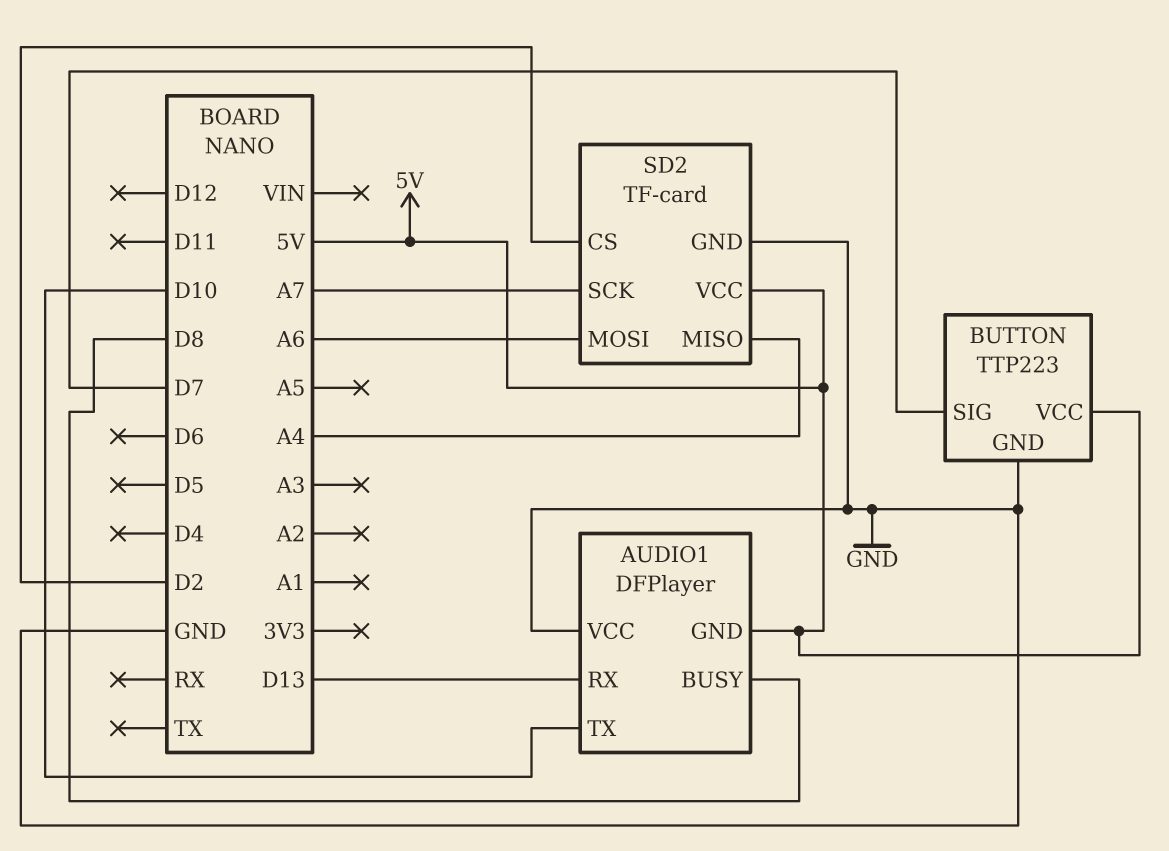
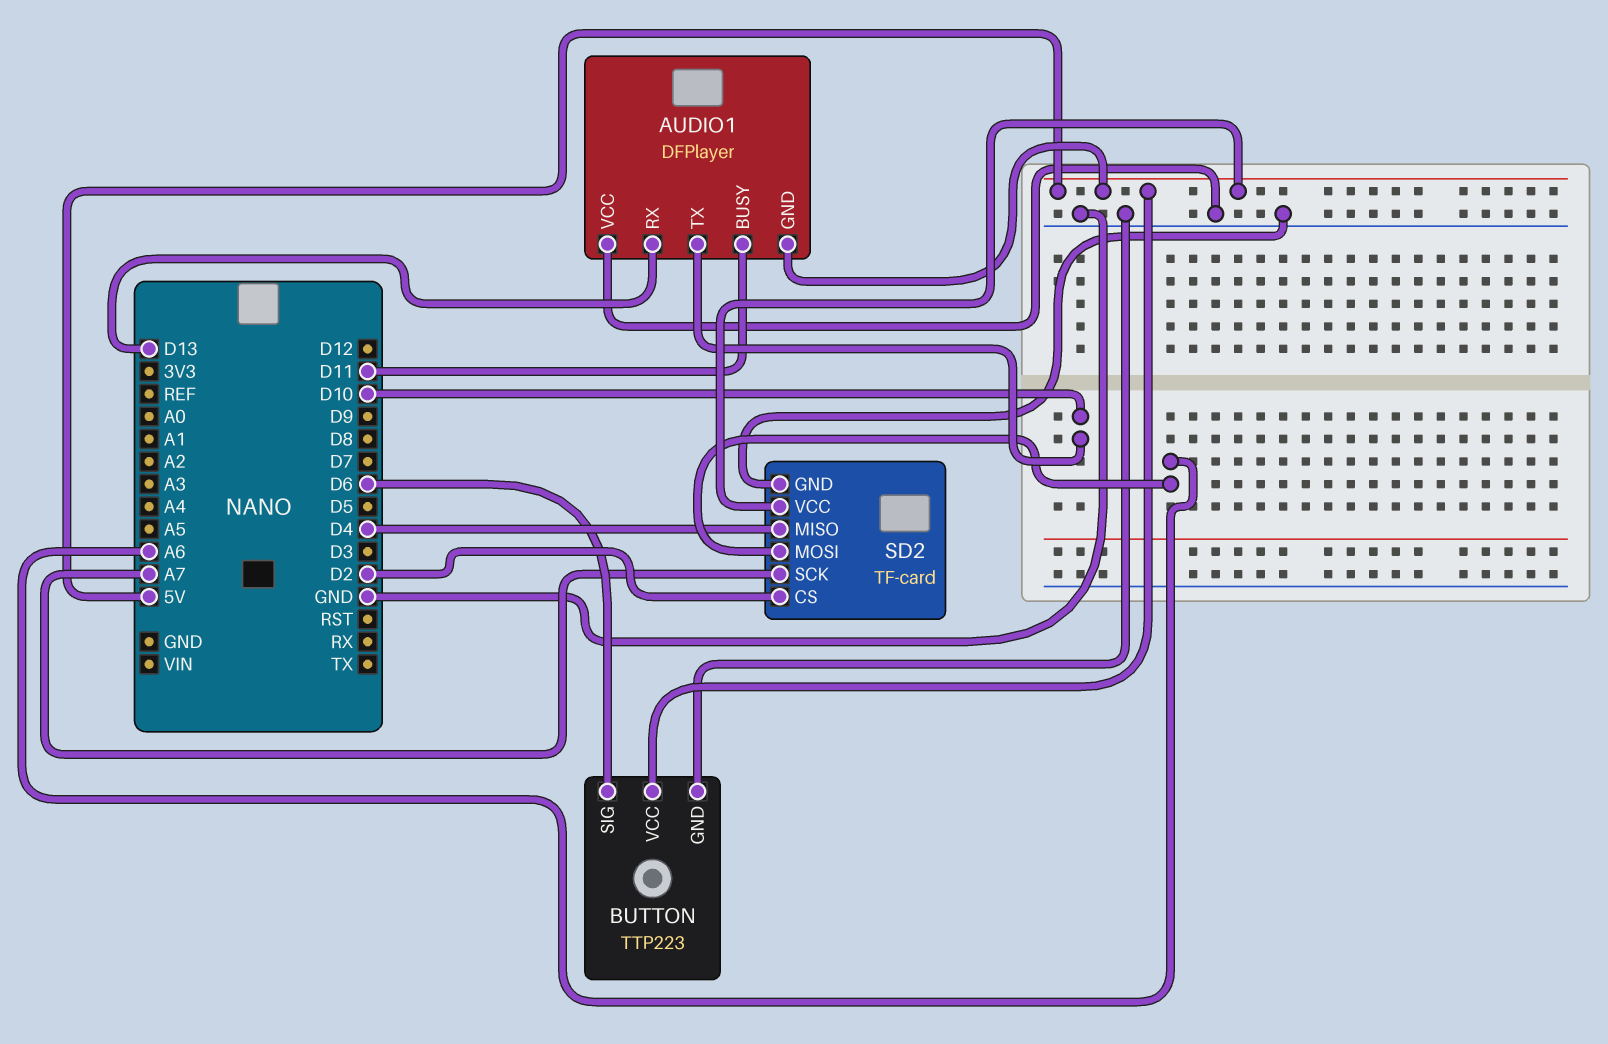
AUDIO1 pin BUSY: D8 -> D11
BUTTON pin SIG: D7 -> D6
SD2 pin MISO: A4 -> D4

